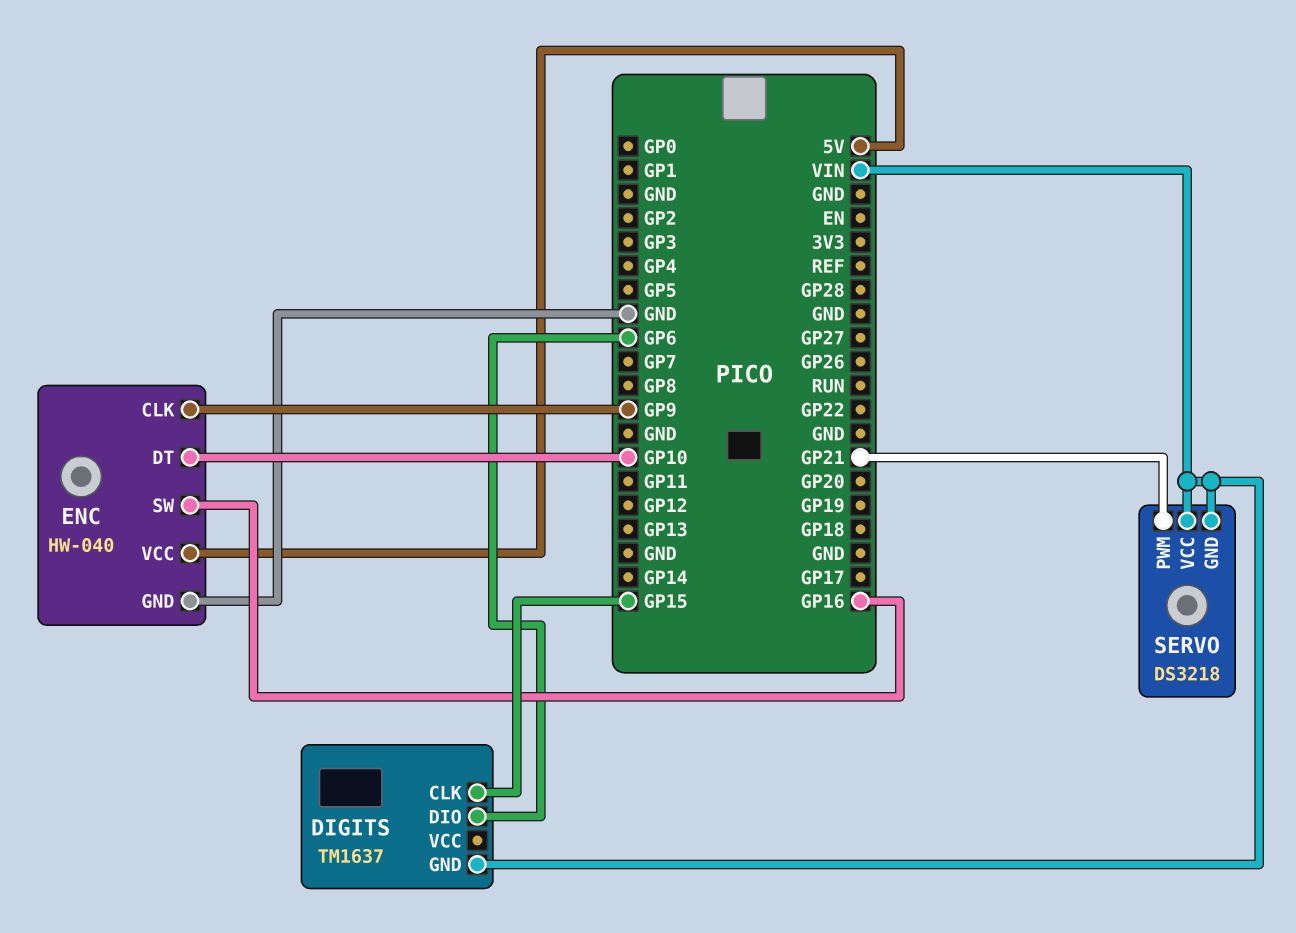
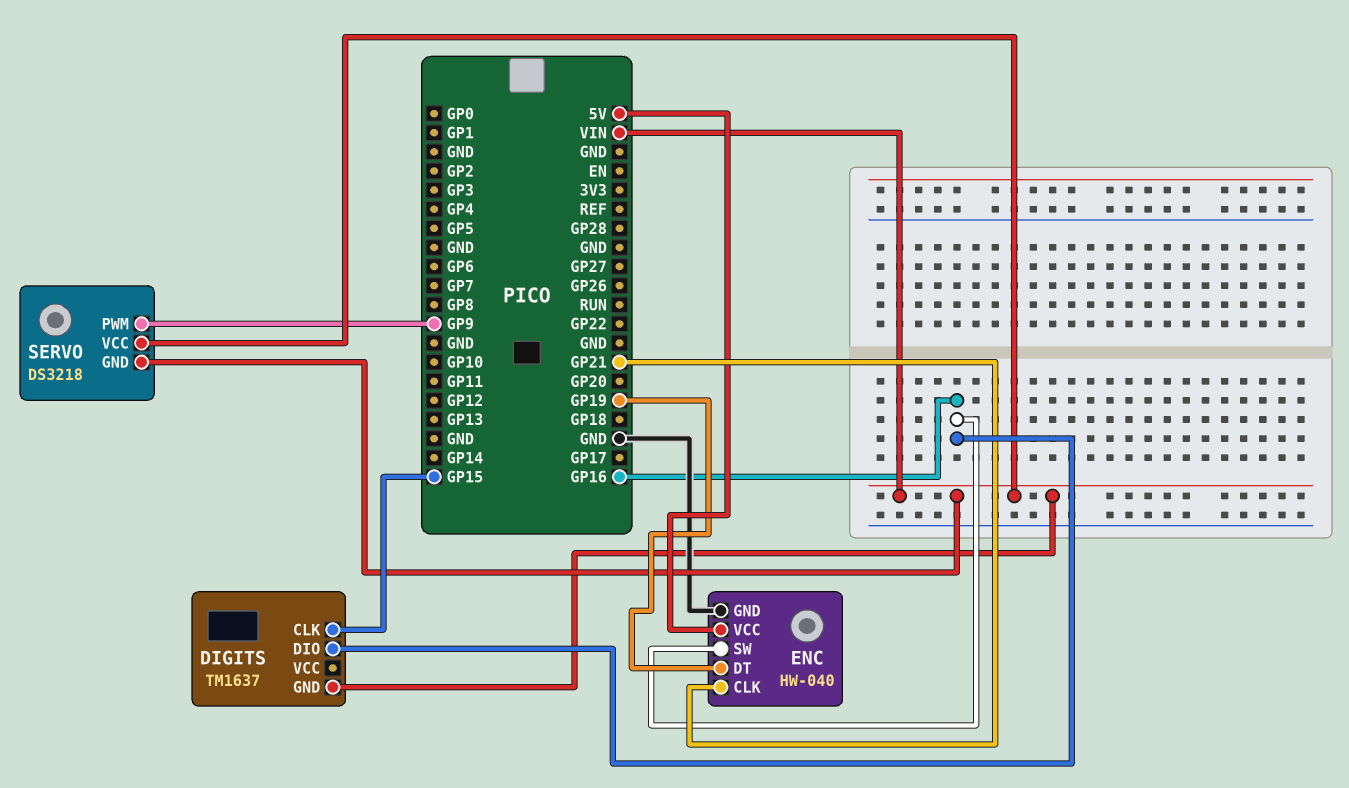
DIGITS pin DIO: GP6 -> GP16
ENC pin CLK: GP9 -> GP21
ENC pin DT: GP10 -> GP19
SERVO pin PWM: GP21 -> GP9

